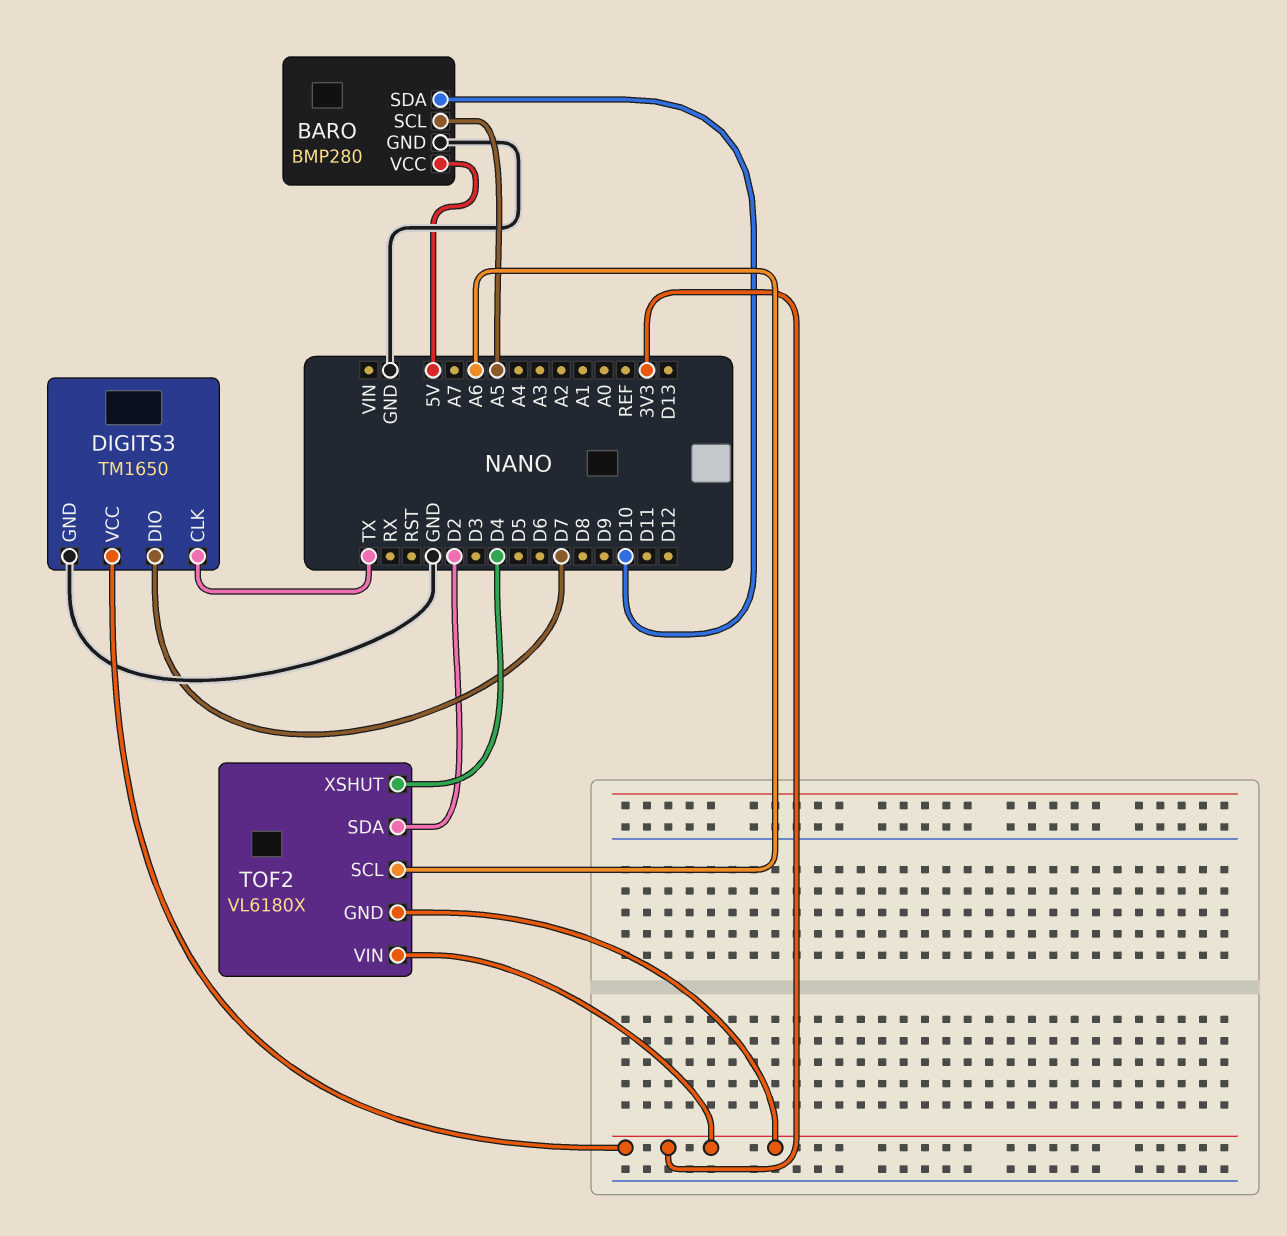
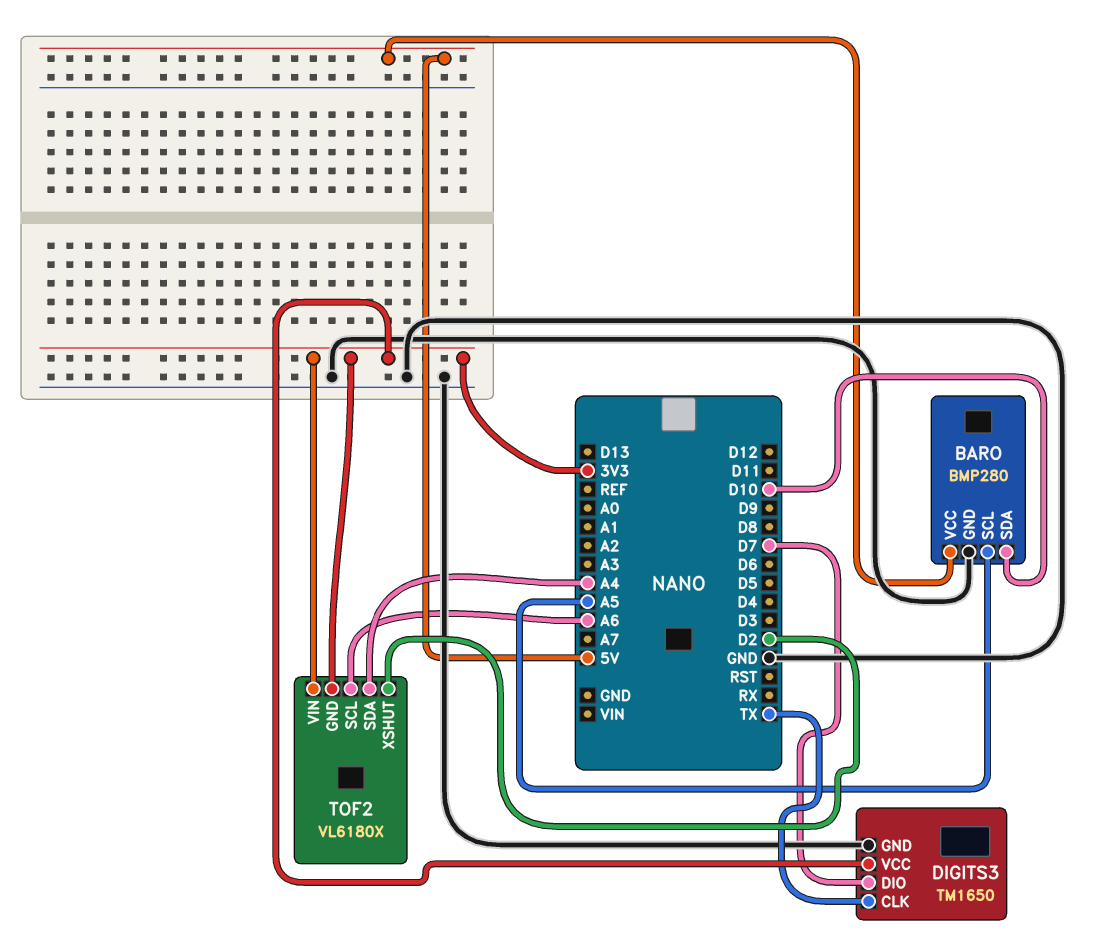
TOF2 pin SDA: D2 -> A4
TOF2 pin XSHUT: D4 -> D2

